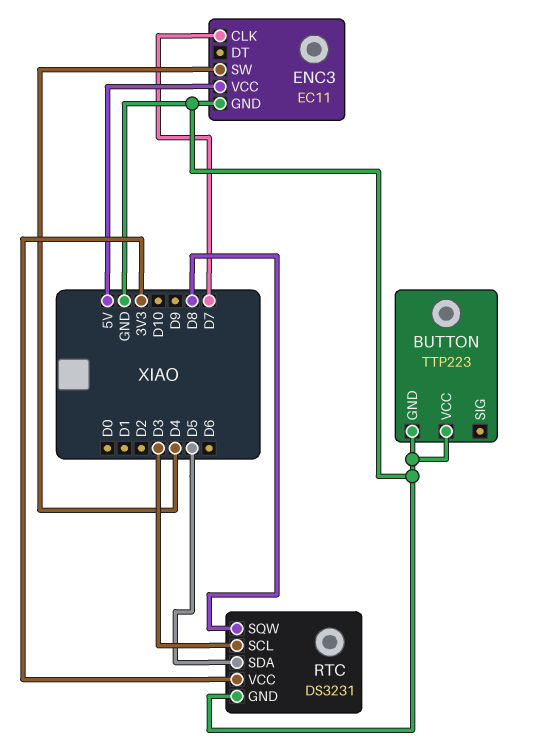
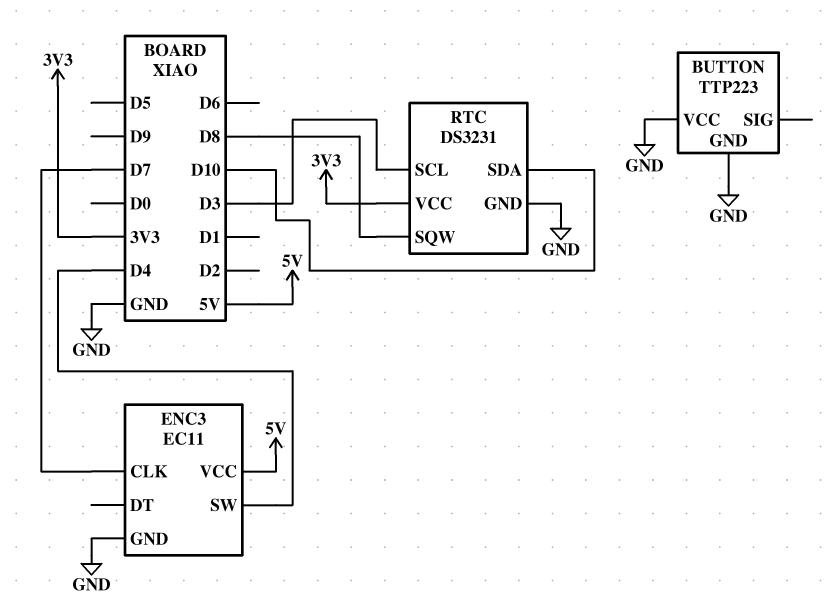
RTC pin SDA: D5 -> D10

